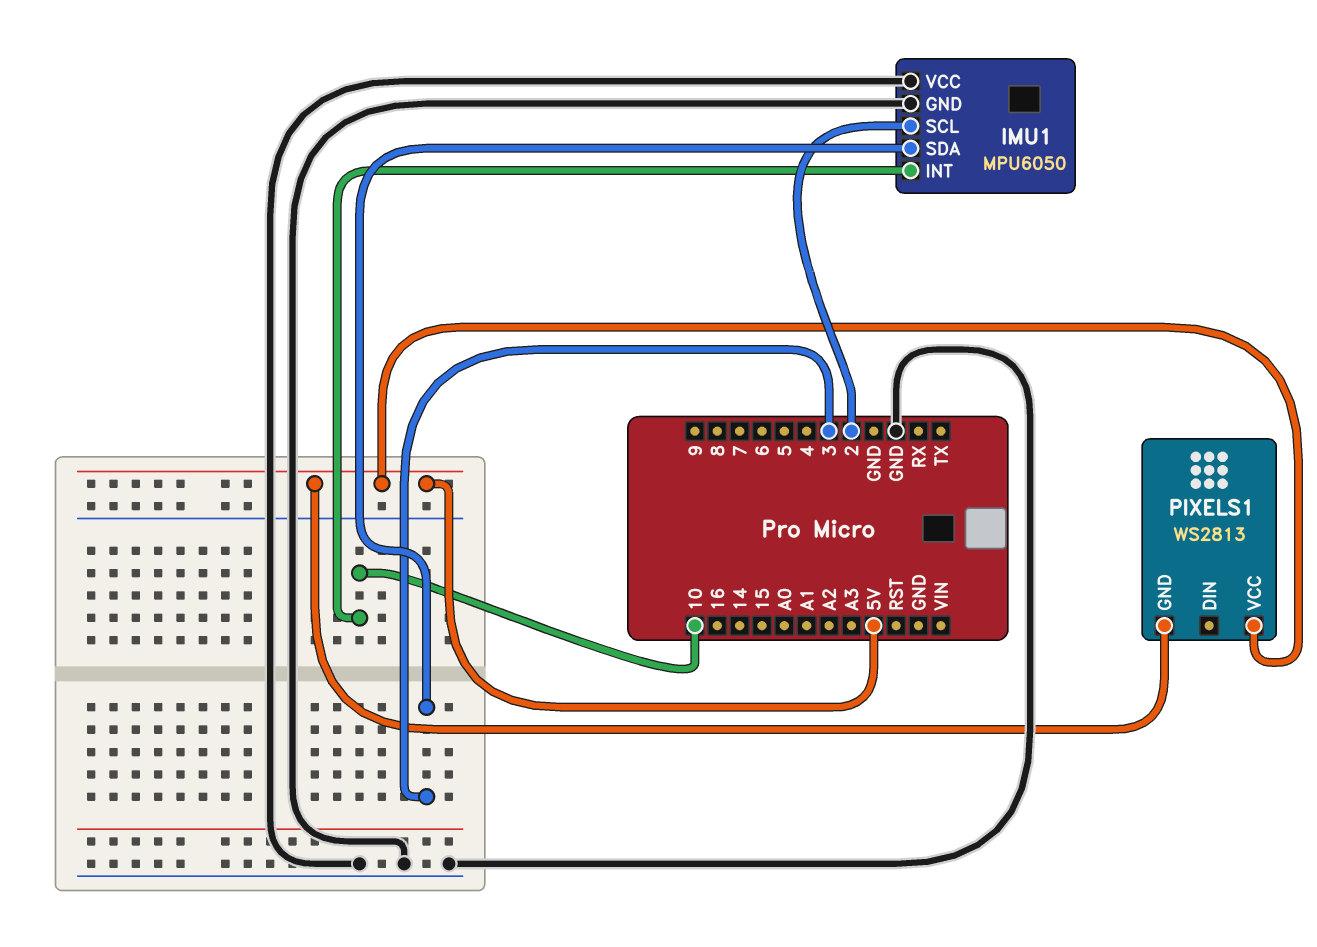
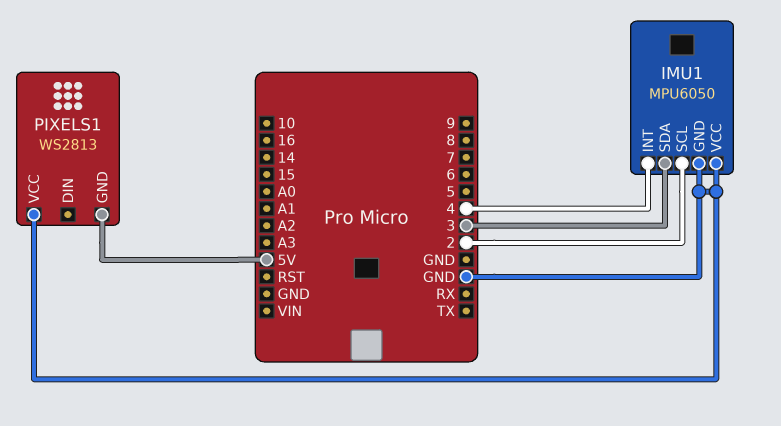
IMU1 pin INT: 10 -> 4
PIXELS1 pin VCC: 5V -> GND

